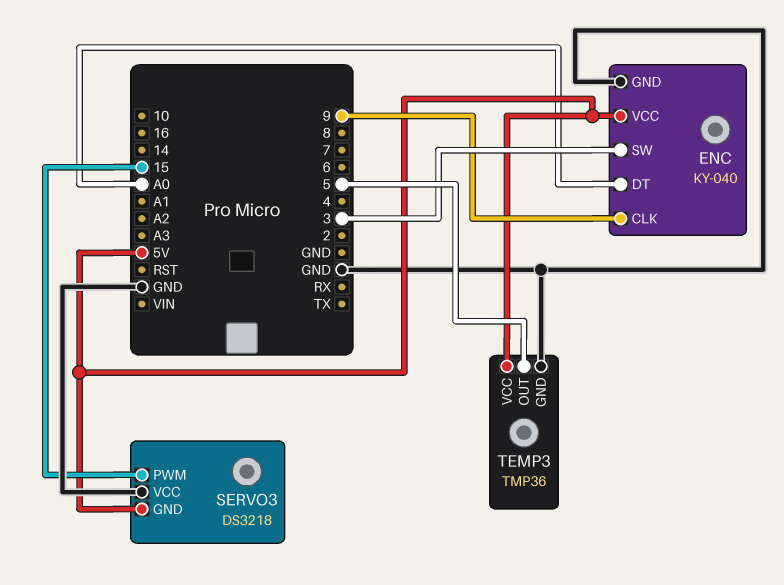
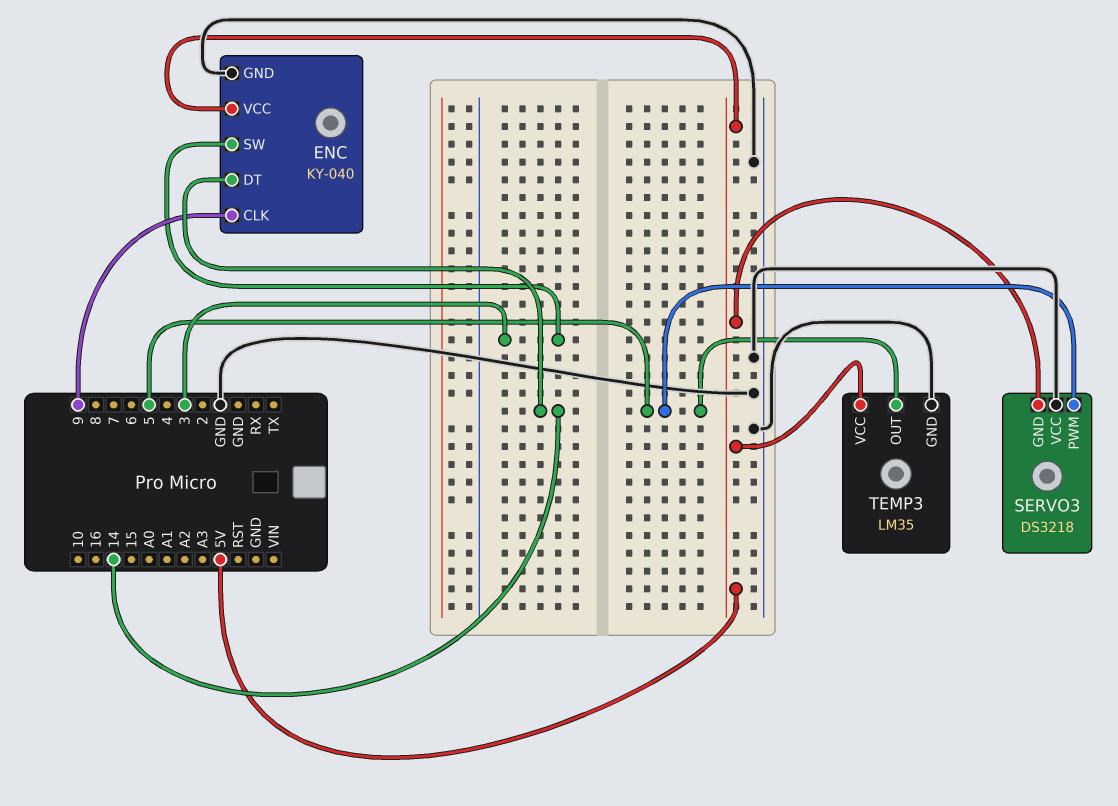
ENC pin DT: A0 -> 14
SERVO3 pin PWM: 15 -> 5
TEMP3: TMP36 -> LM35

